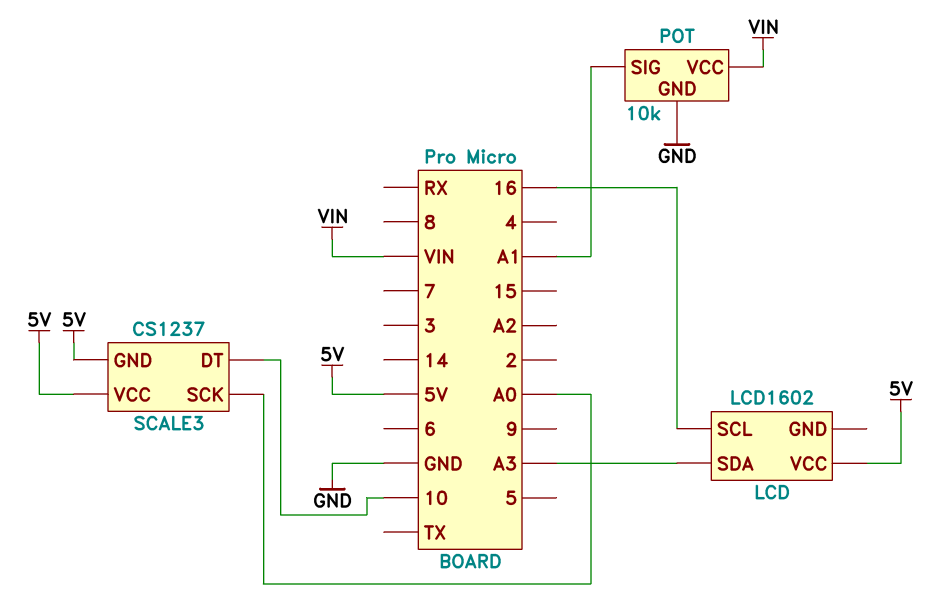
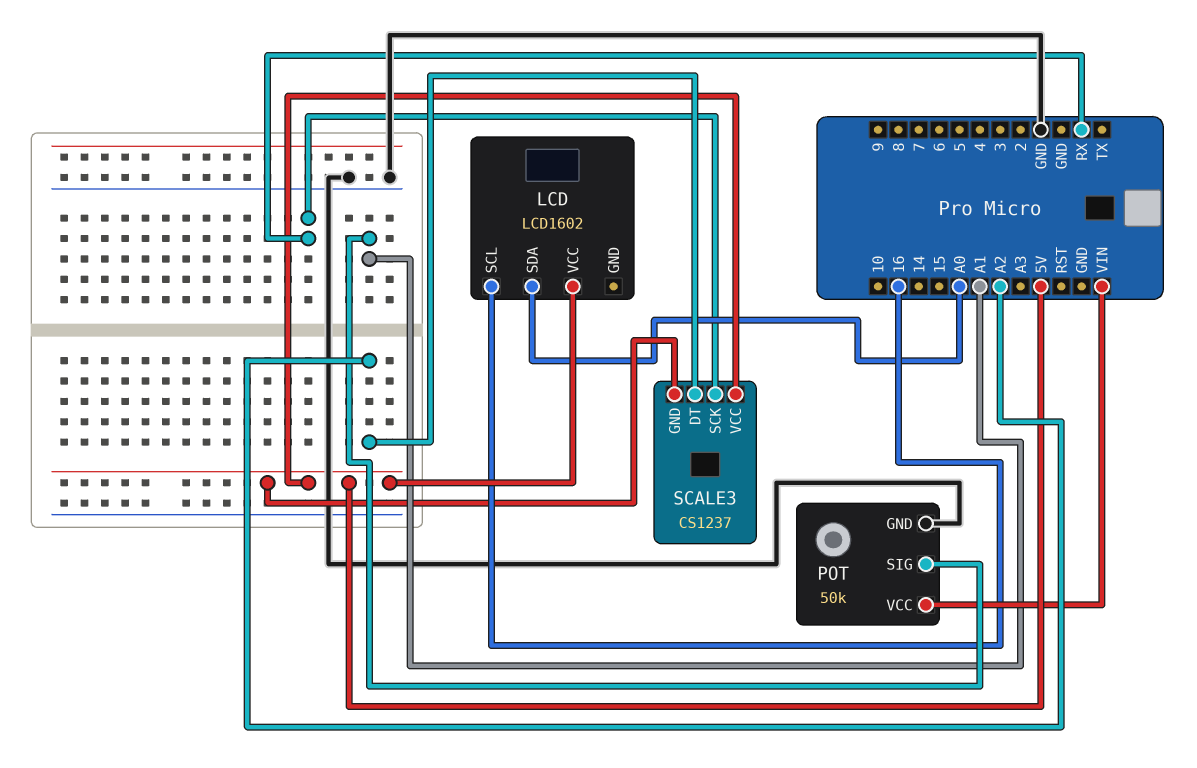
LCD pin SDA: A3 -> A0
POT: 10k -> 50k
SCALE3 pin DT: 10 -> A2
SCALE3 pin SCK: A0 -> RX

